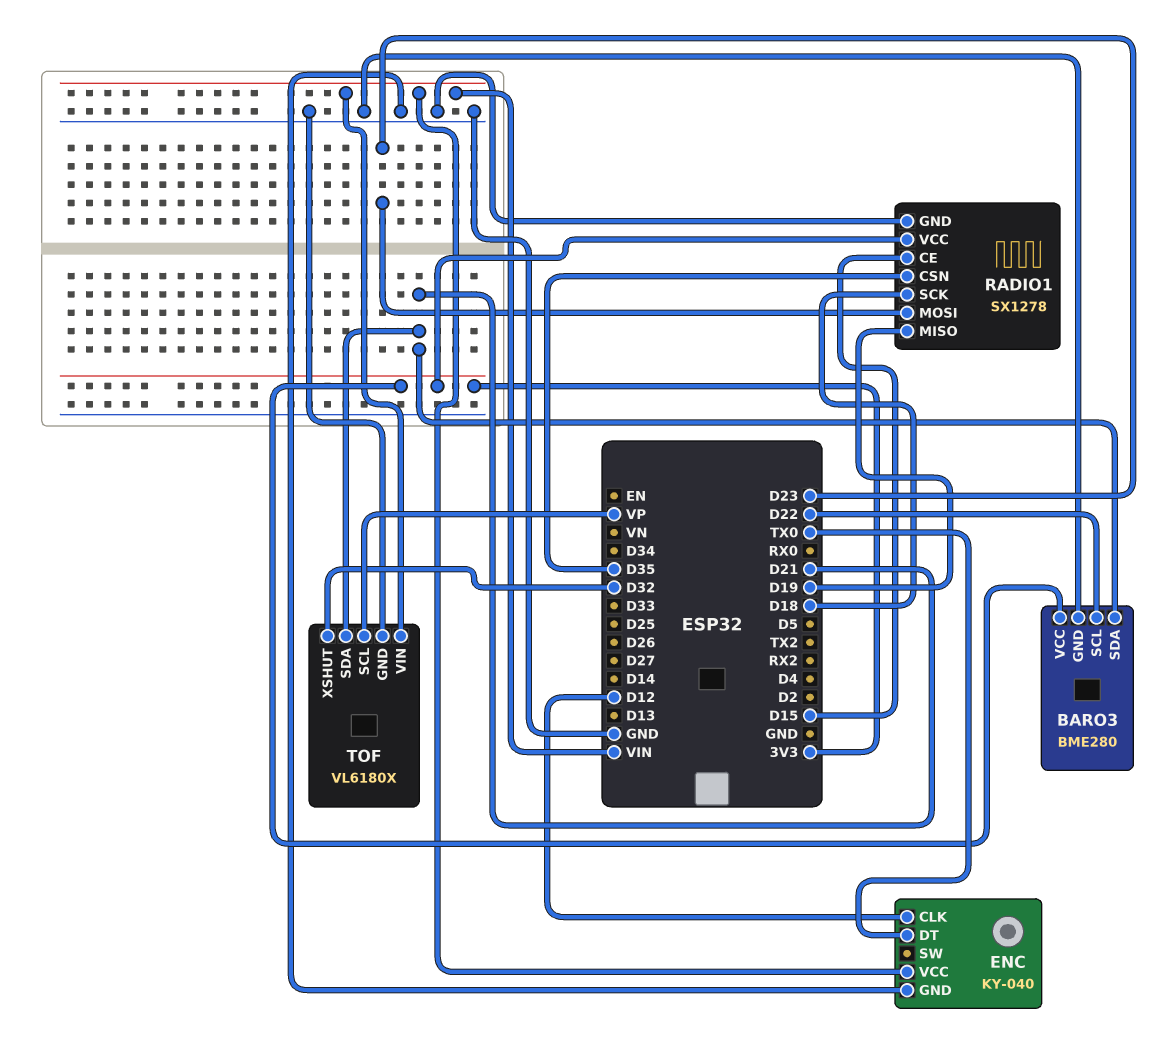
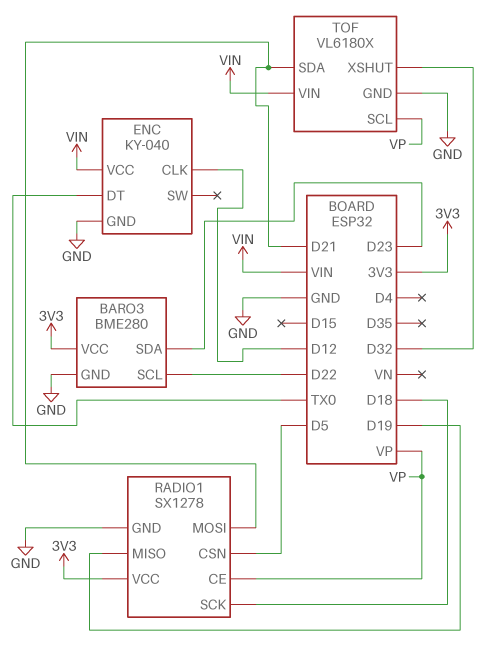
BARO3 pin SDA: D21 -> D23
RADIO1 pin CE: D15 -> VP
RADIO1 pin CSN: D35 -> D5
RADIO1 pin MOSI: D23 -> D21

